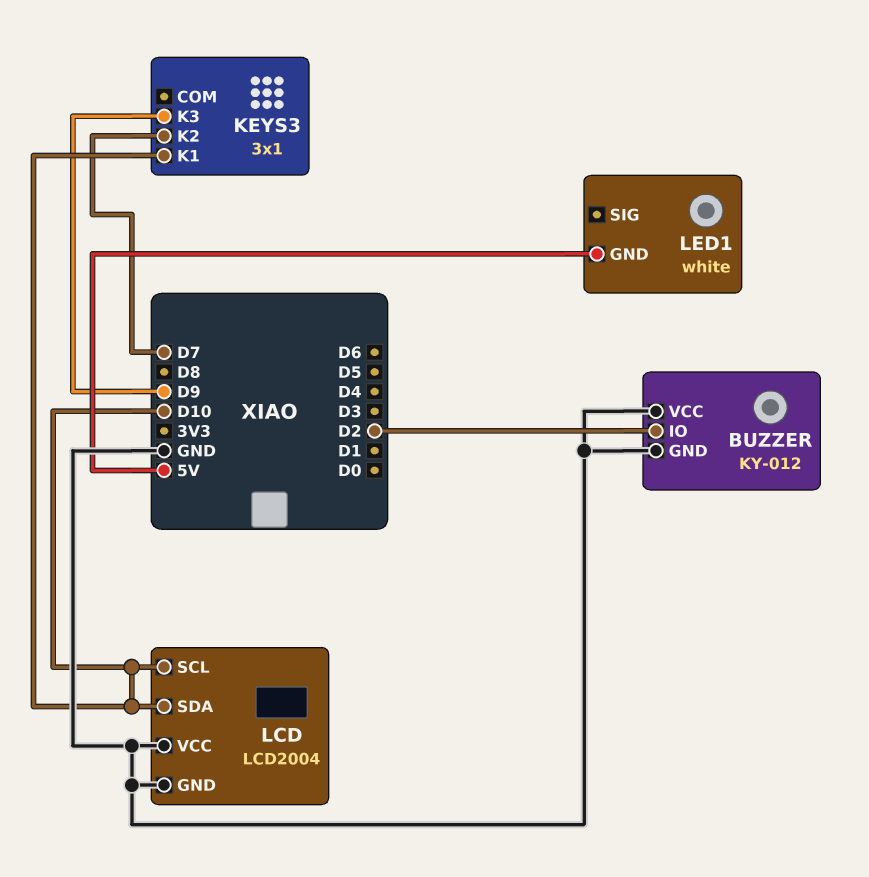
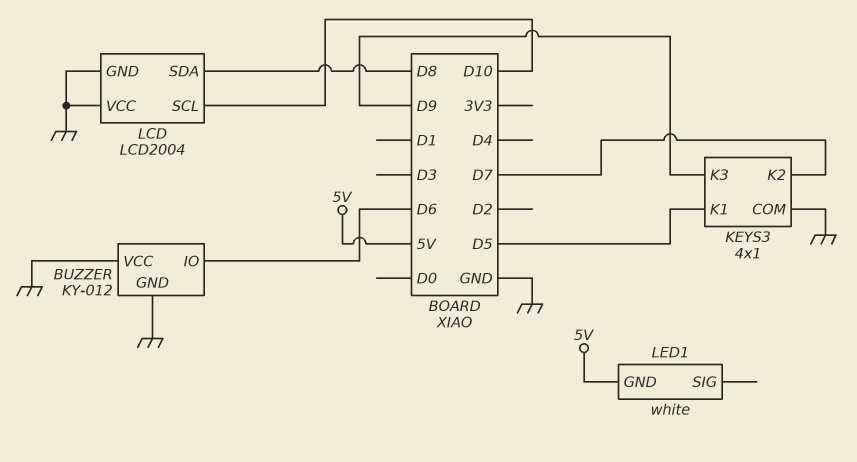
BUZZER pin IO: D2 -> D6
KEYS3: 3x1 -> 4x1
KEYS3 pin COM: none -> GND
KEYS3 pin K1: D10 -> D5
LCD pin SDA: D10 -> D8

